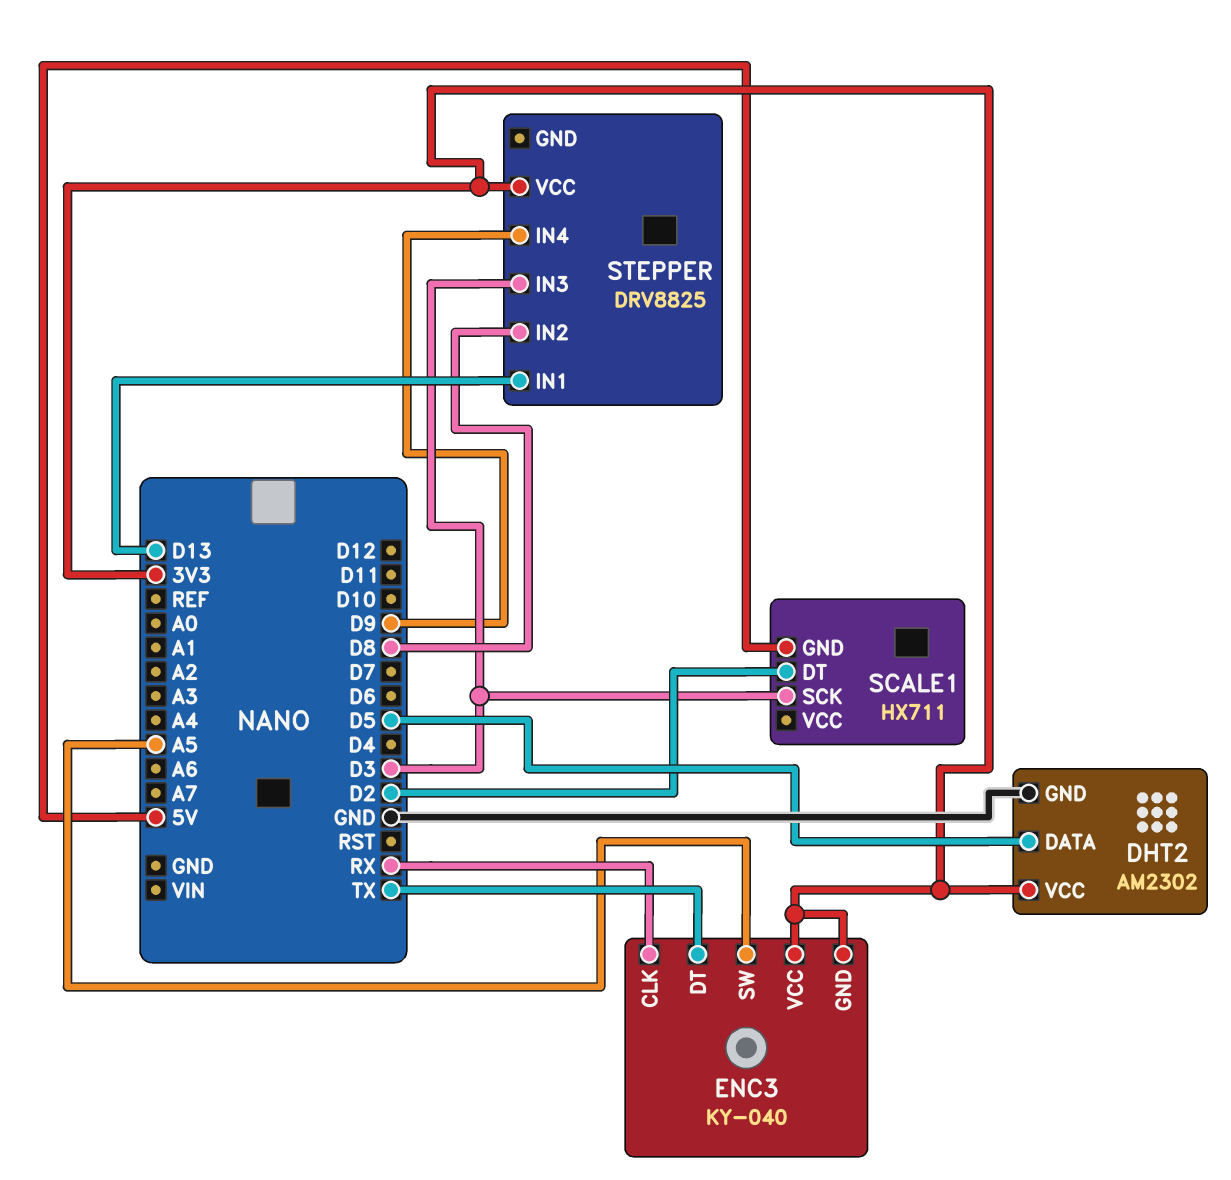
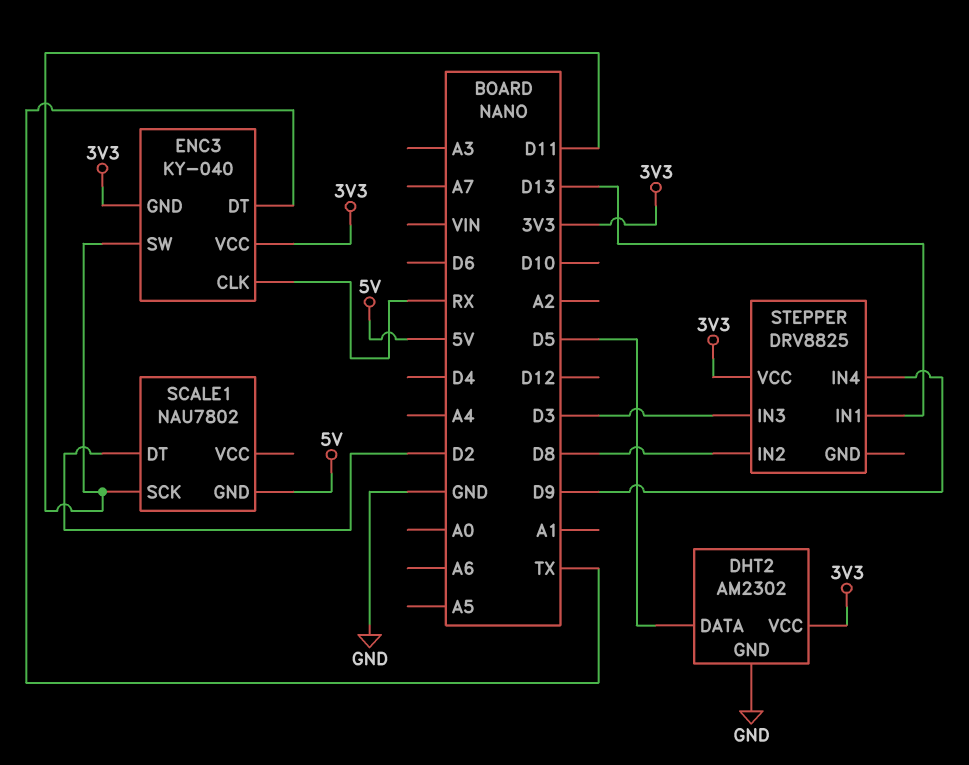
ENC3 pin SW: A5 -> D11
SCALE1: HX711 -> NAU7802
SCALE1 pin SCK: D3 -> D11

